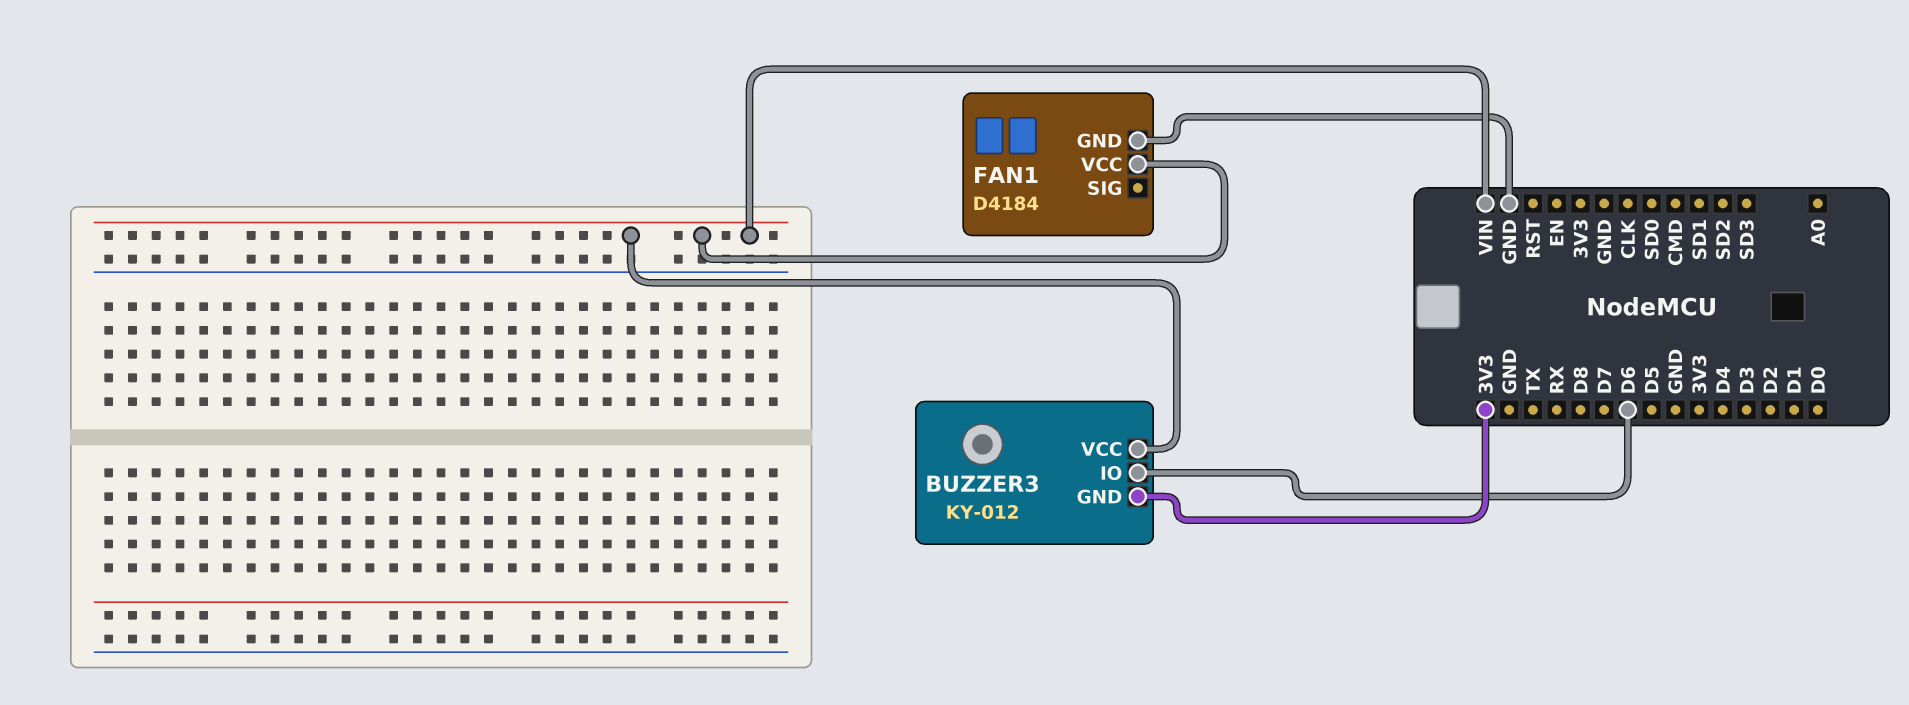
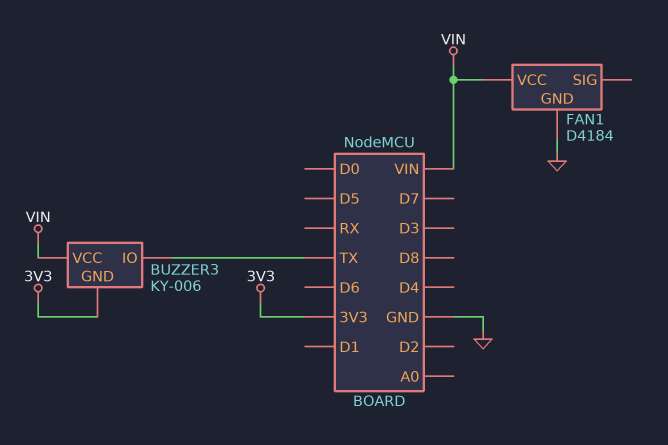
BUZZER3: KY-012 -> KY-006
BUZZER3 pin IO: D6 -> TX

